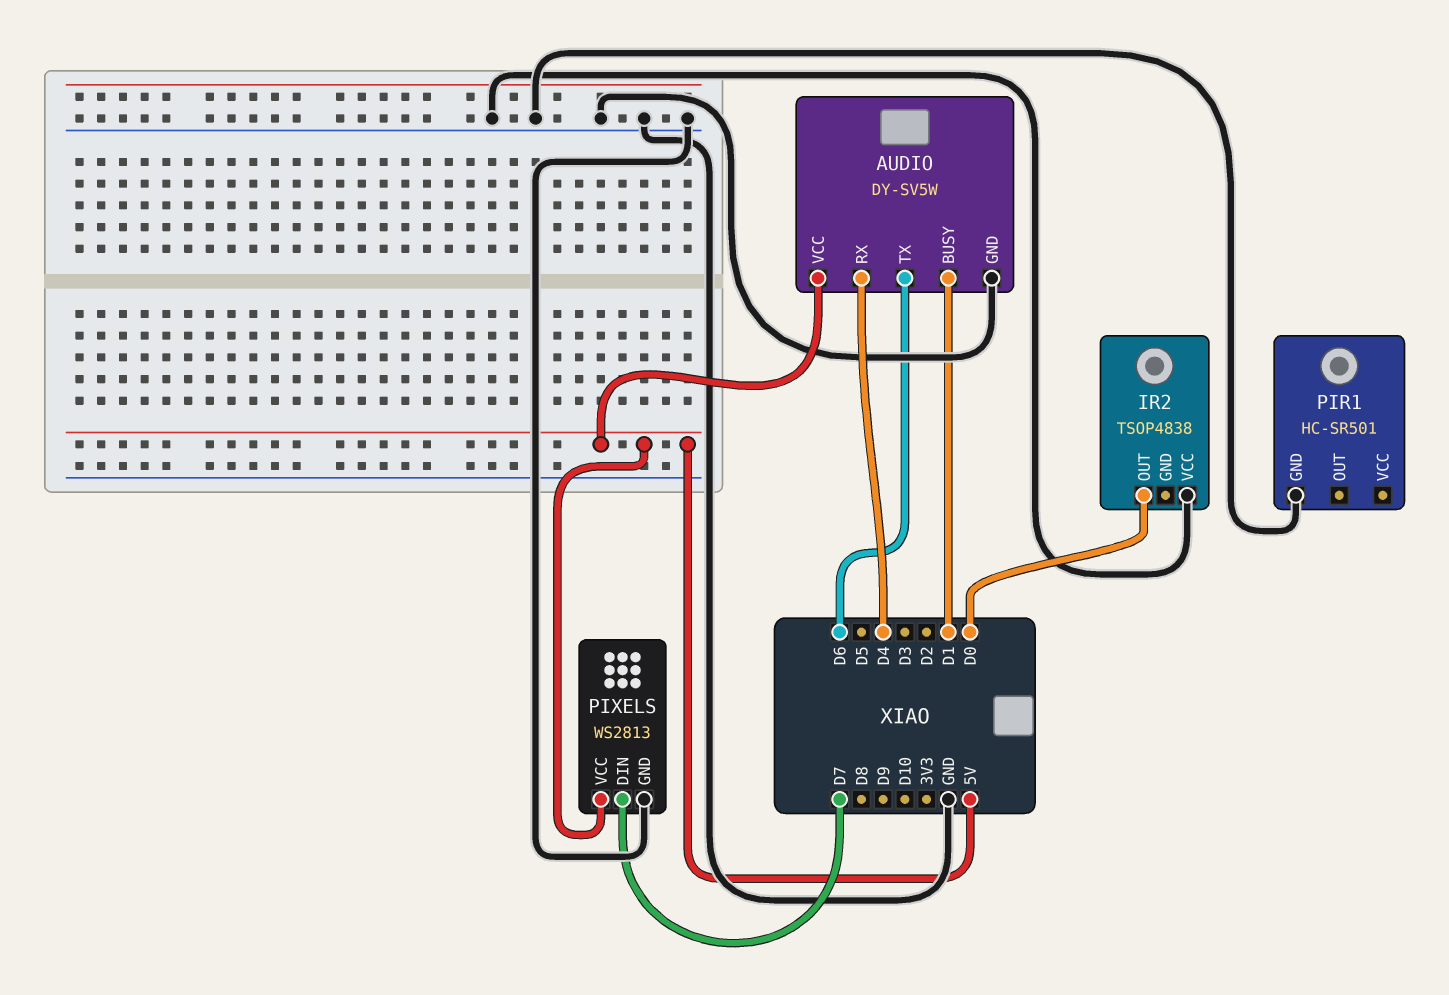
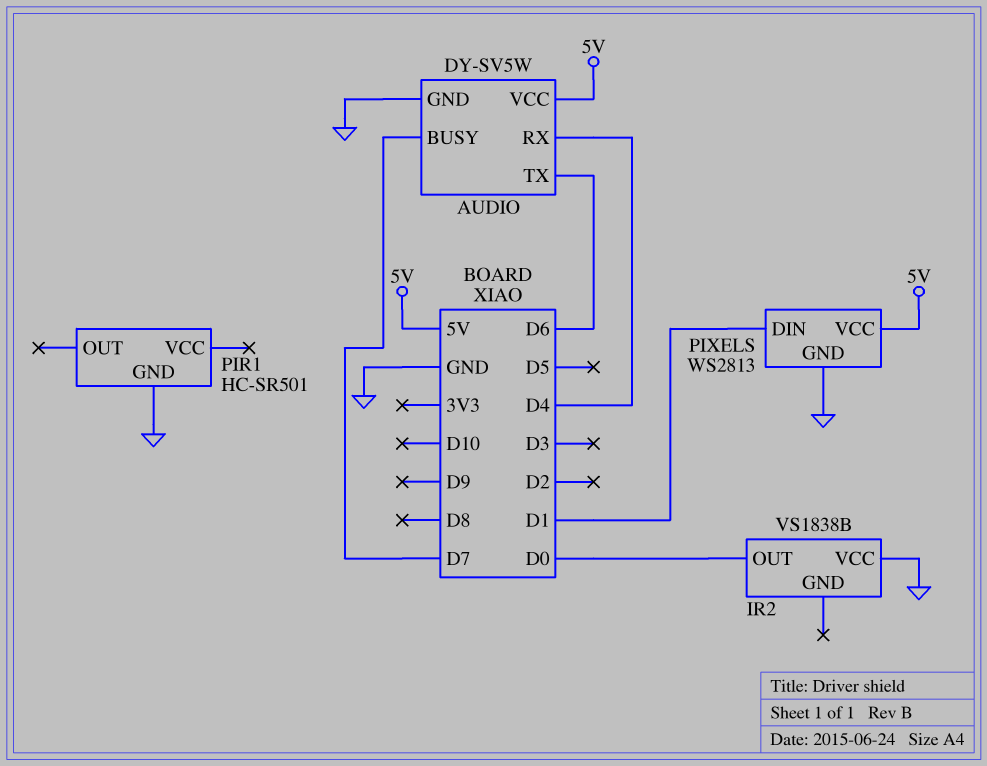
AUDIO pin BUSY: D1 -> D7
IR2: TSOP4838 -> VS1838B
PIXELS pin DIN: D7 -> D1

